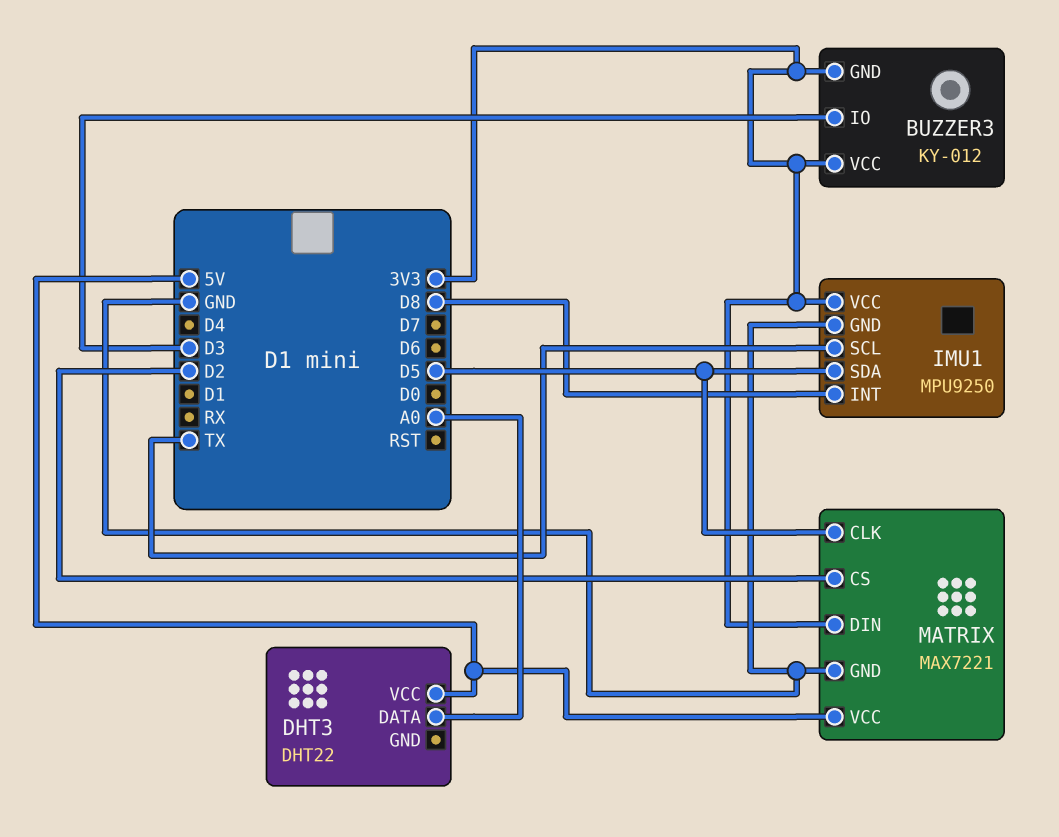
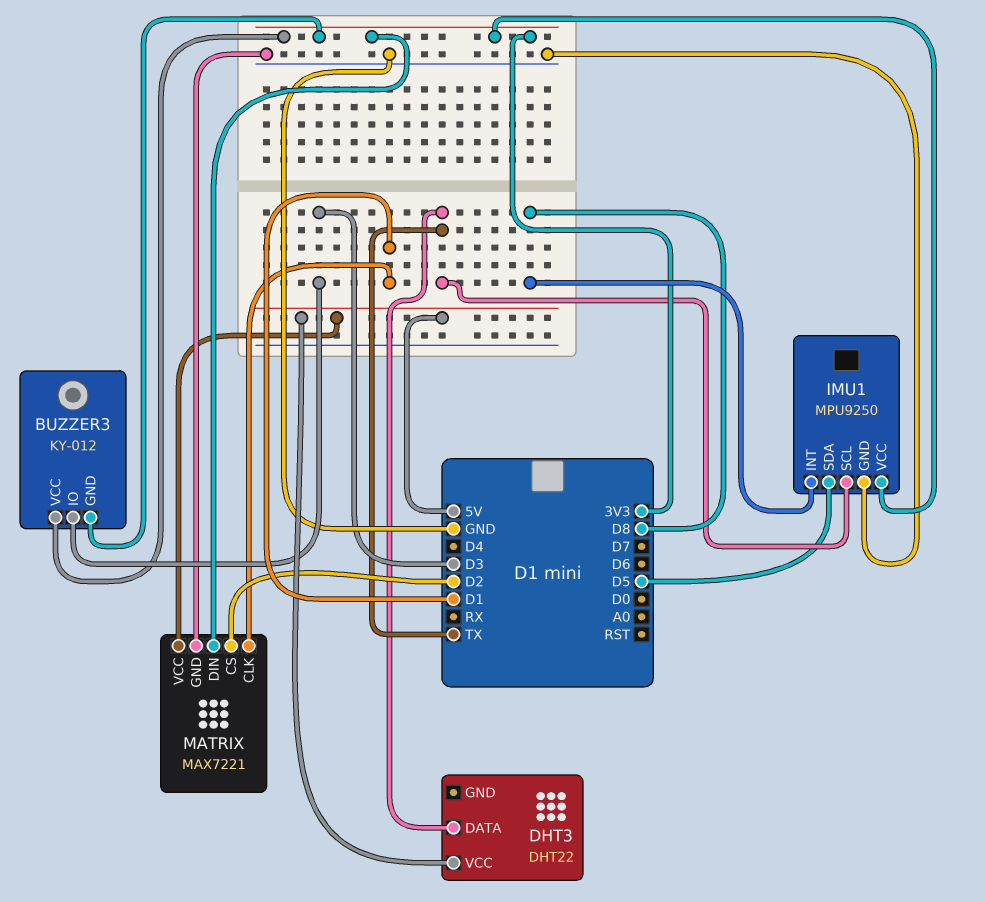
DHT3 pin DATA: A0 -> TX
MATRIX pin CLK: D5 -> D1

